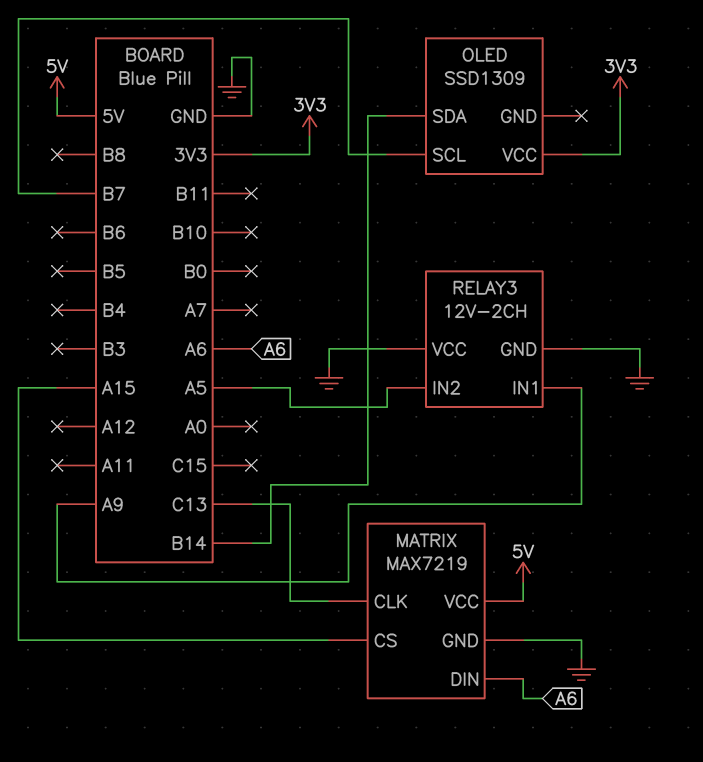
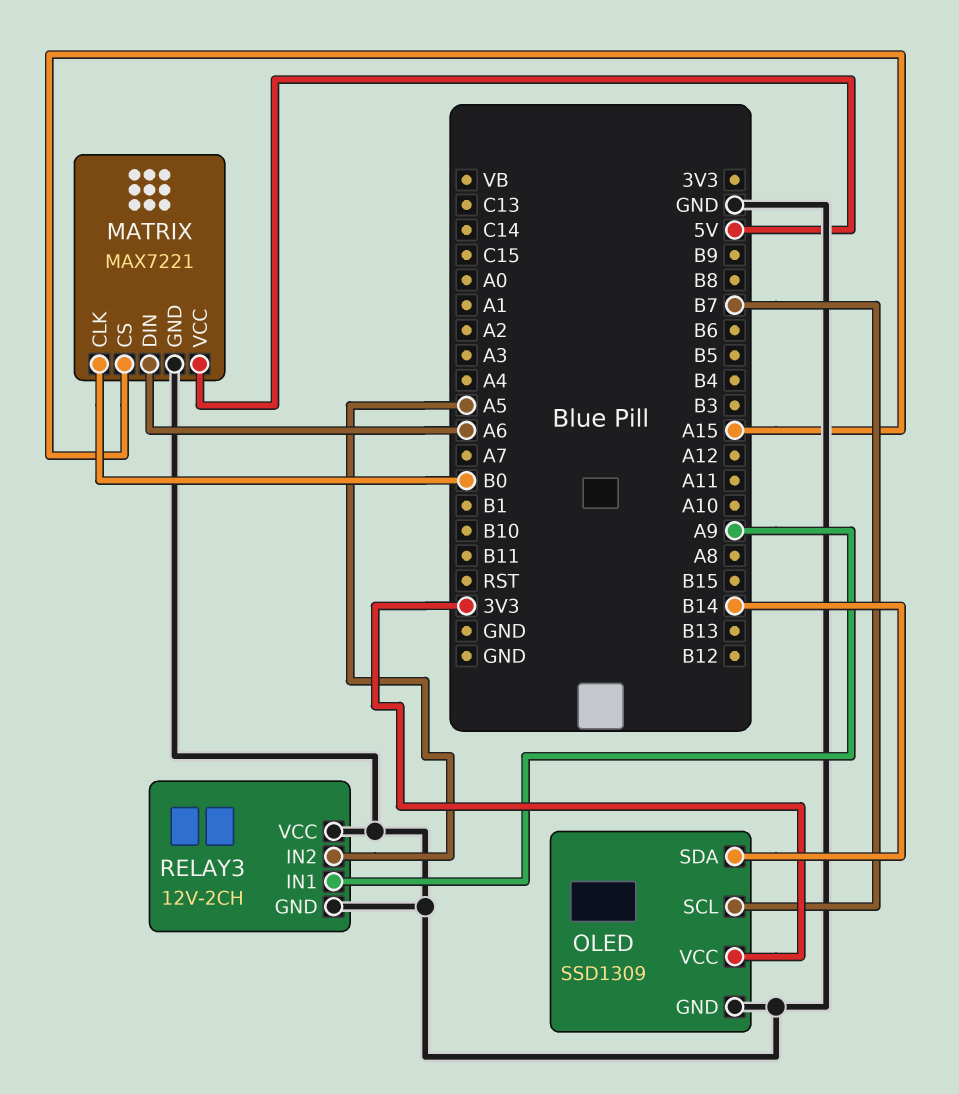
MATRIX: MAX7219 -> MAX7221
MATRIX pin CLK: C13 -> B0
OLED pin GND: none -> GND

